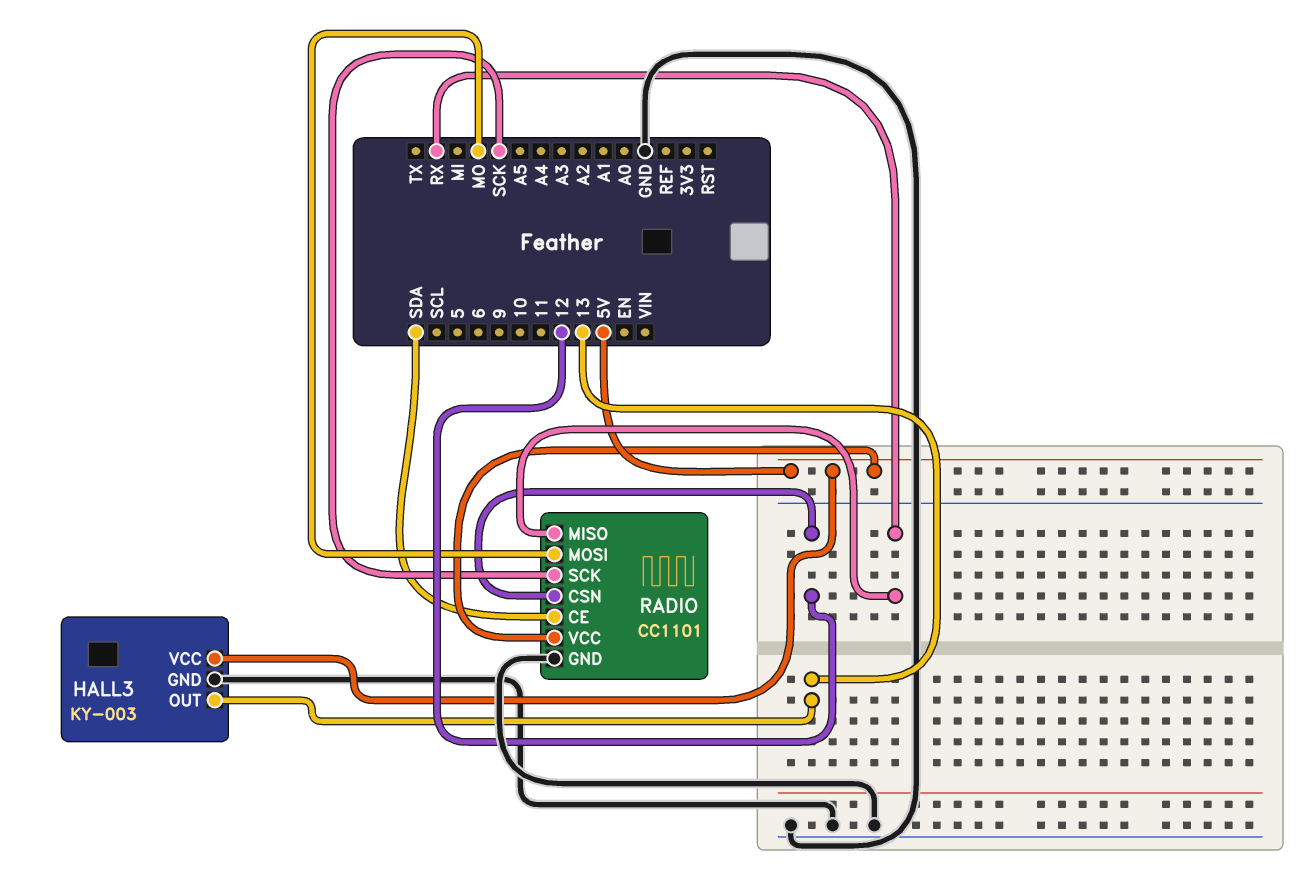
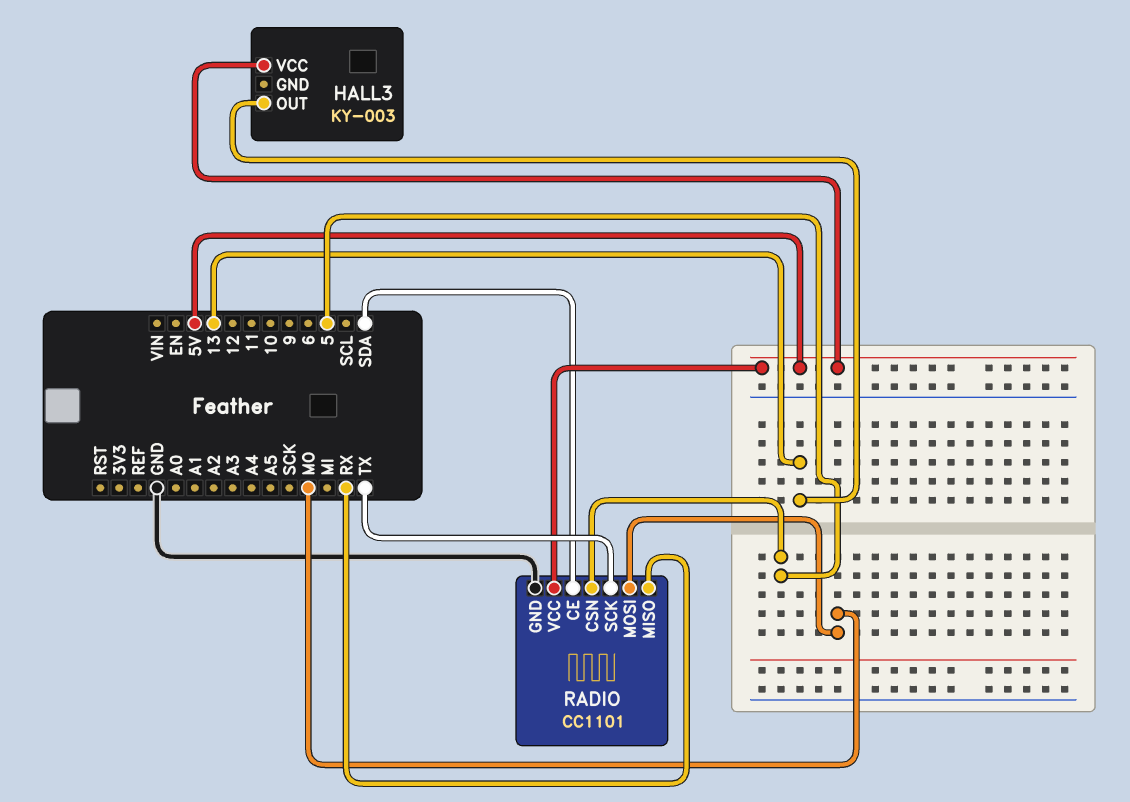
HALL3 pin GND: GND -> none
RADIO pin CSN: 12 -> 5
RADIO pin SCK: SCK -> TX

